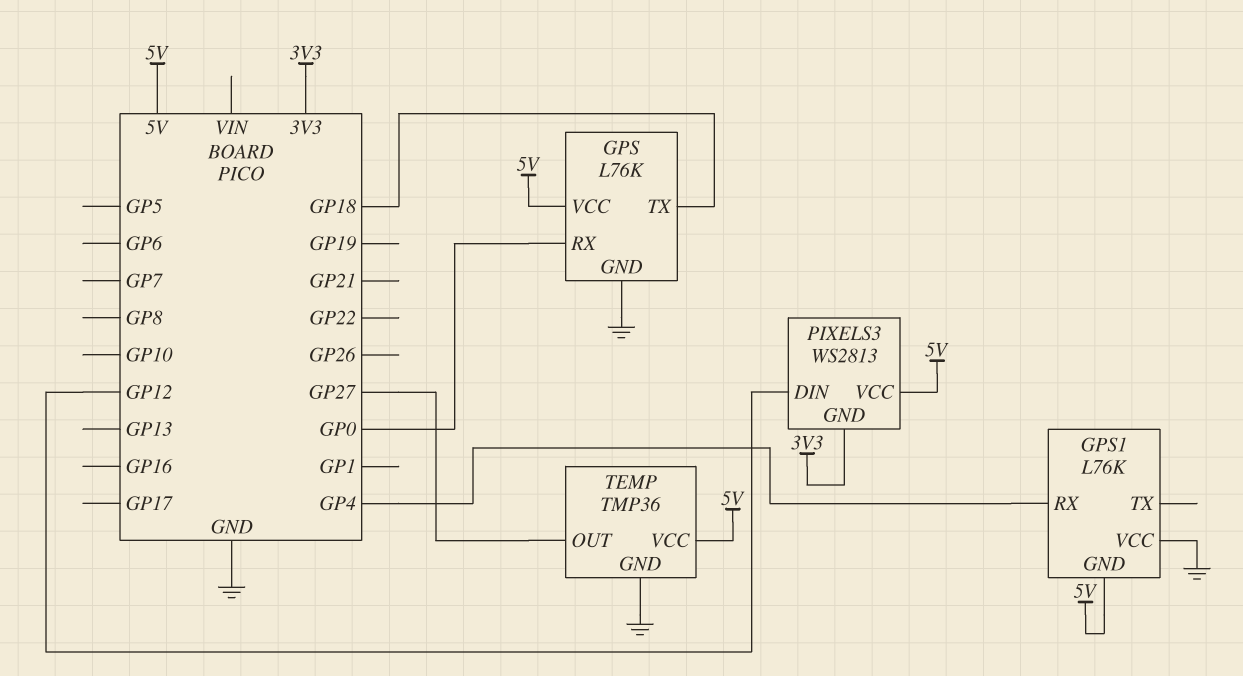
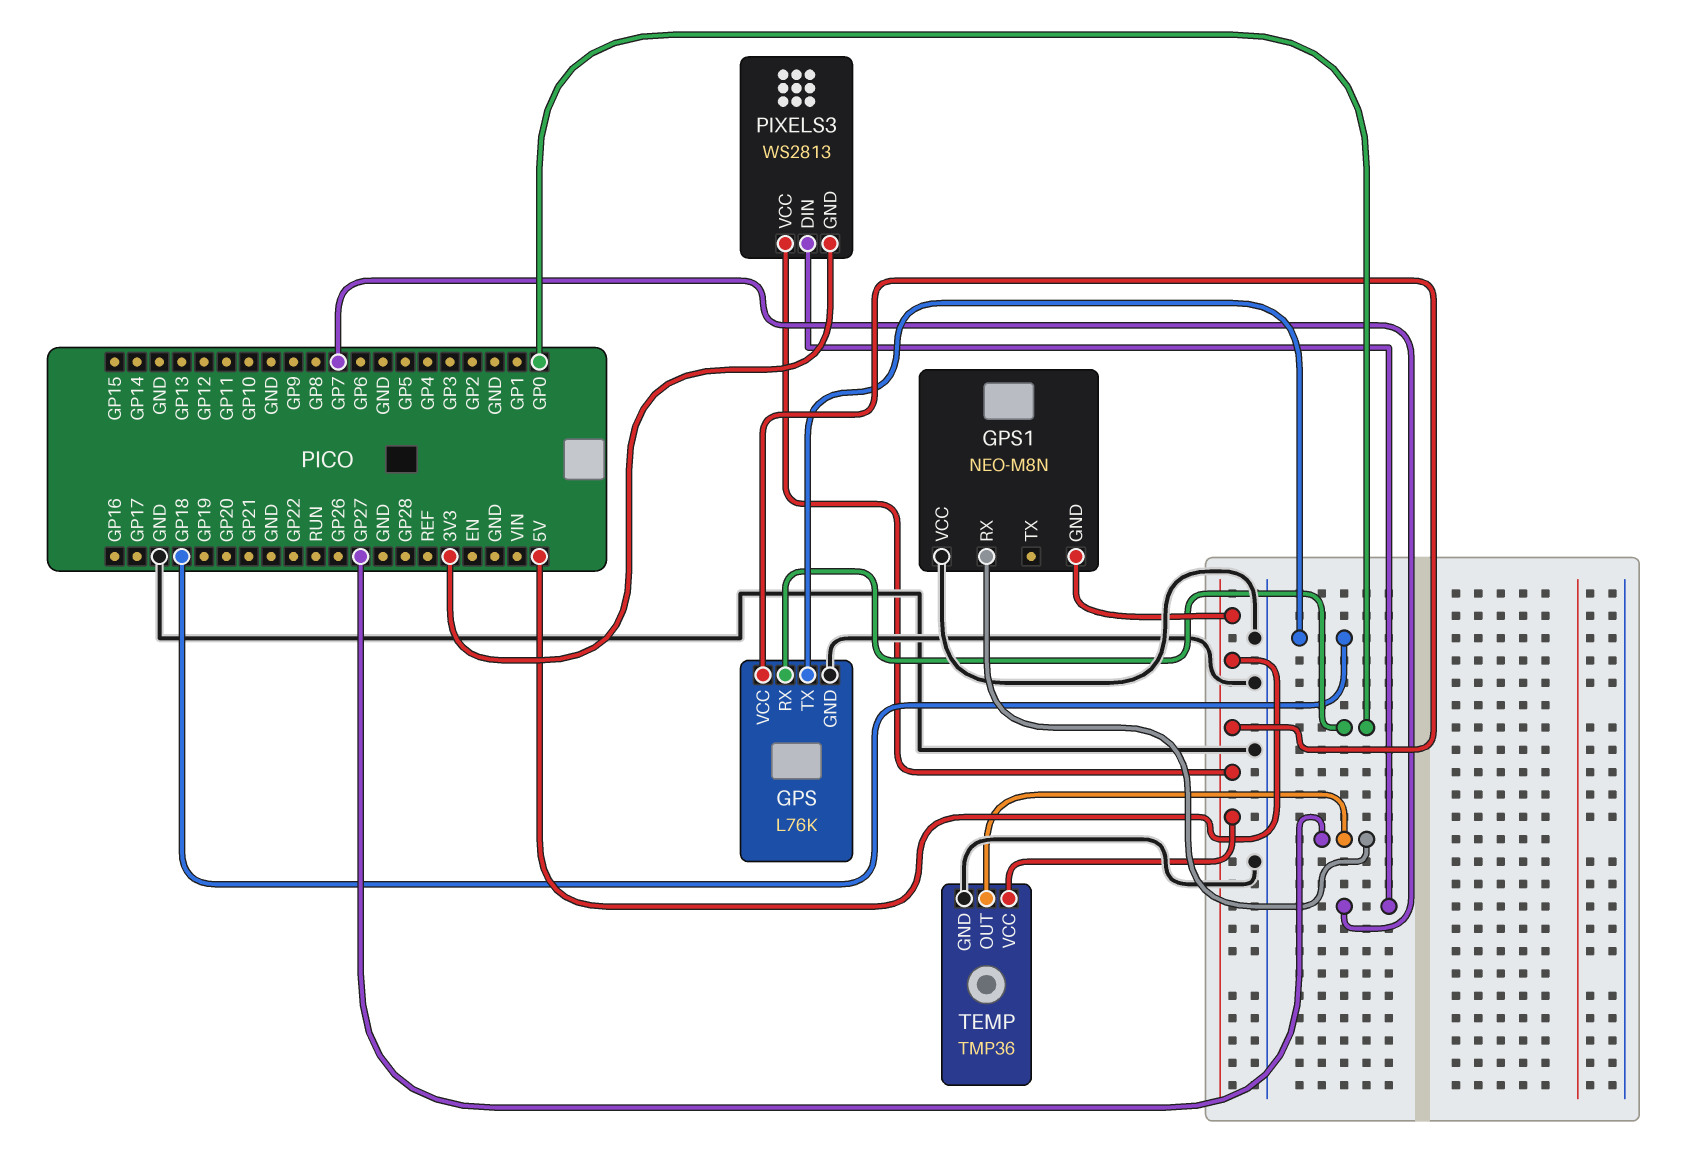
GPS1: L76K -> NEO-M8N
GPS1 pin RX: GP4 -> GP27
PIXELS3 pin DIN: GP12 -> GP7

